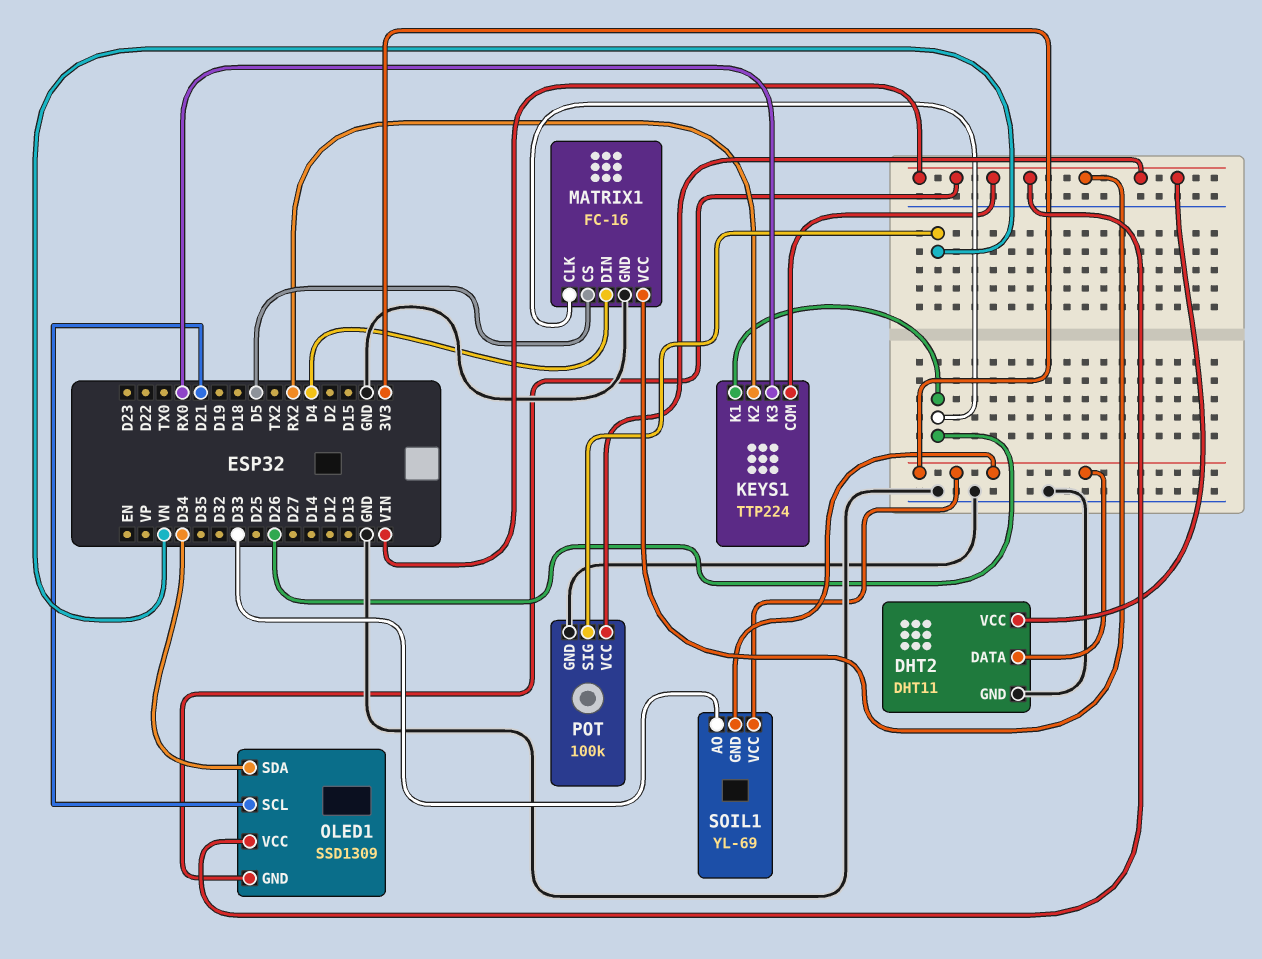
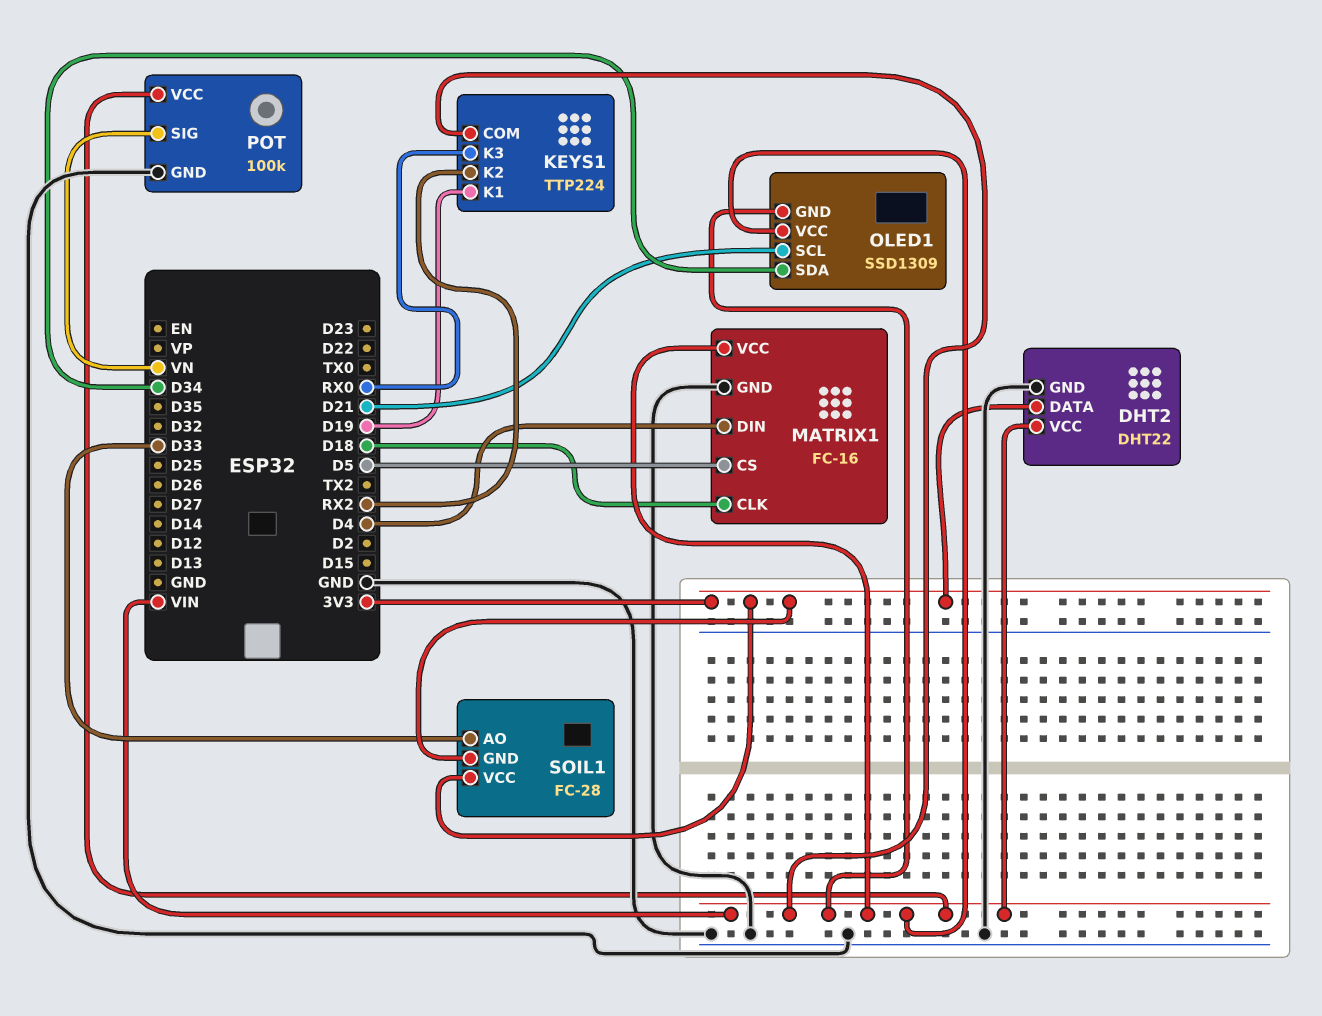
DHT2: DHT11 -> DHT22
KEYS1 pin K1: D26 -> D19
MATRIX1 pin CLK: D26 -> D18
SOIL1: YL-69 -> FC-28

